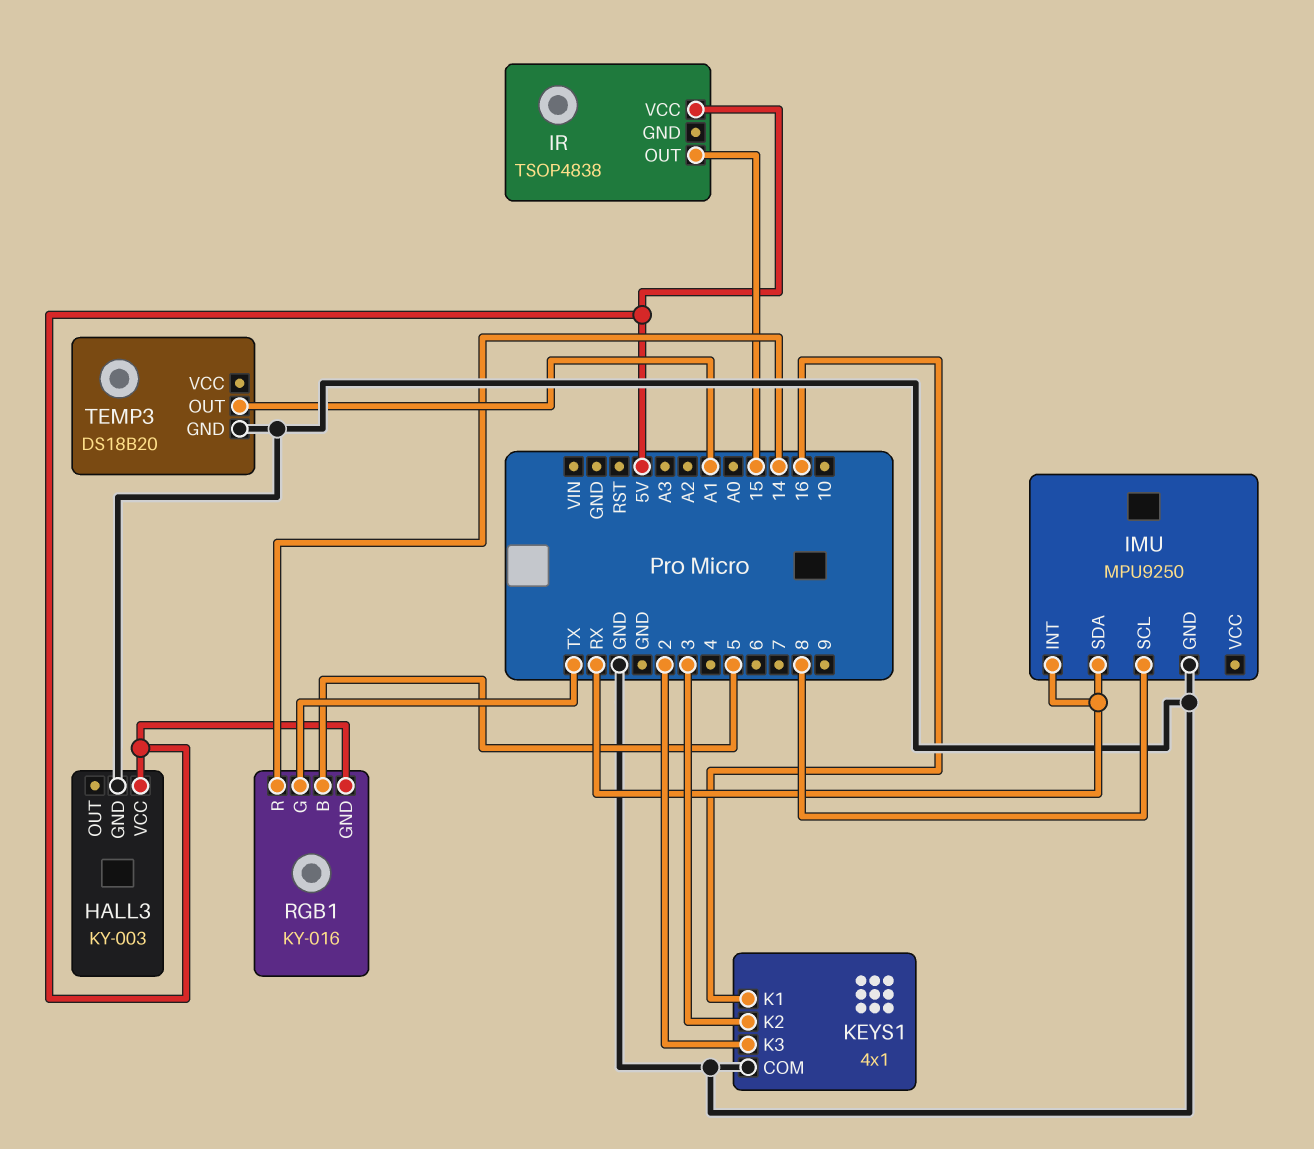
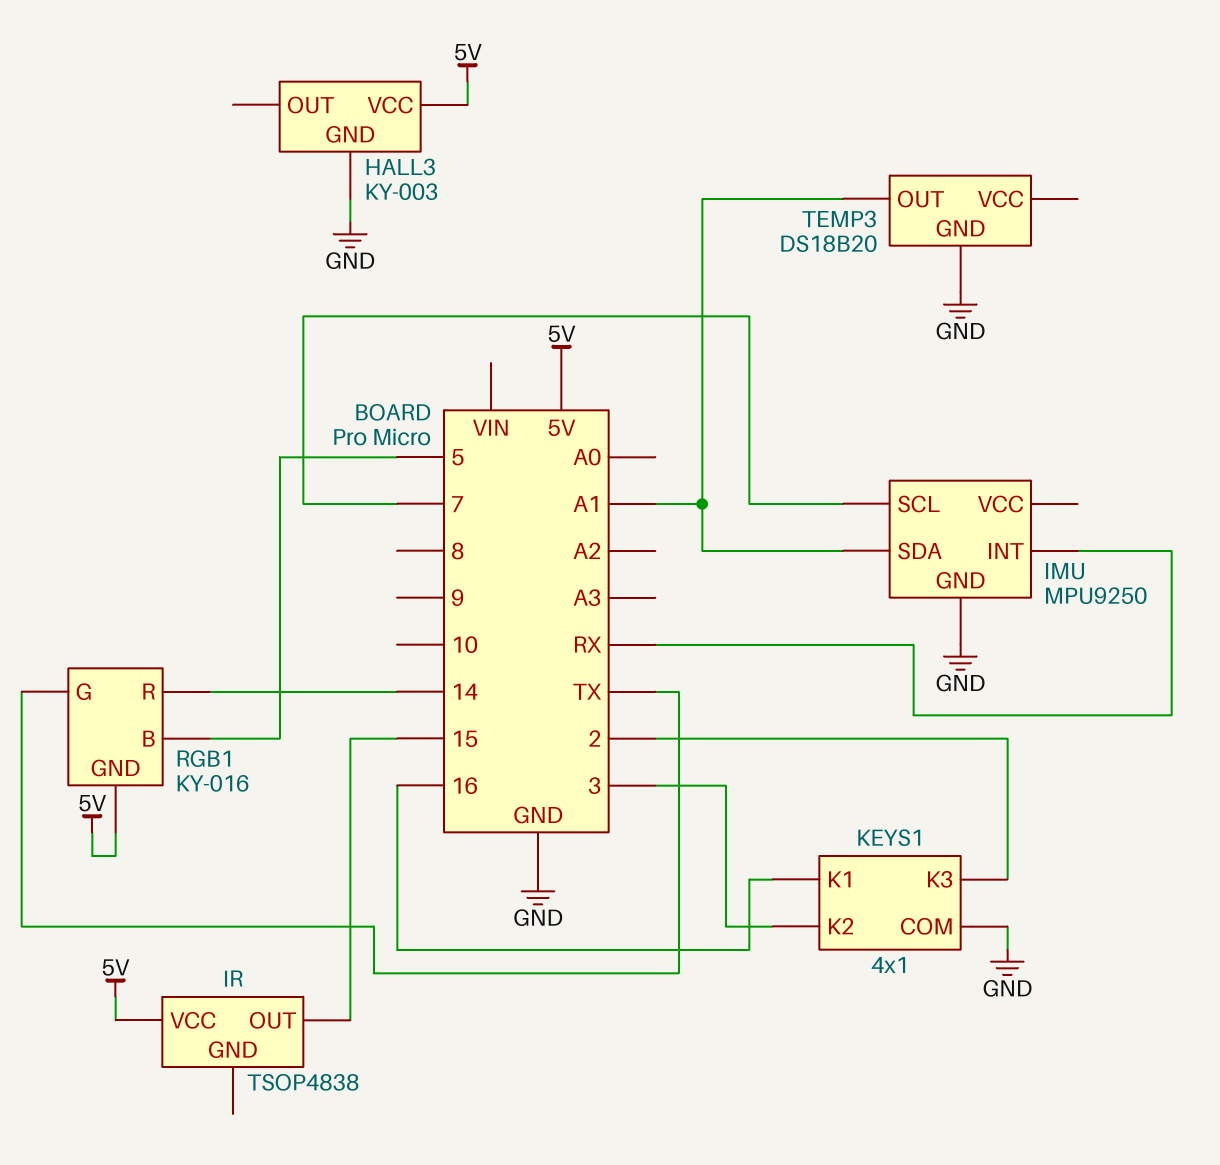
IMU pin SCL: 8 -> 7
IMU pin SDA: RX -> A1

